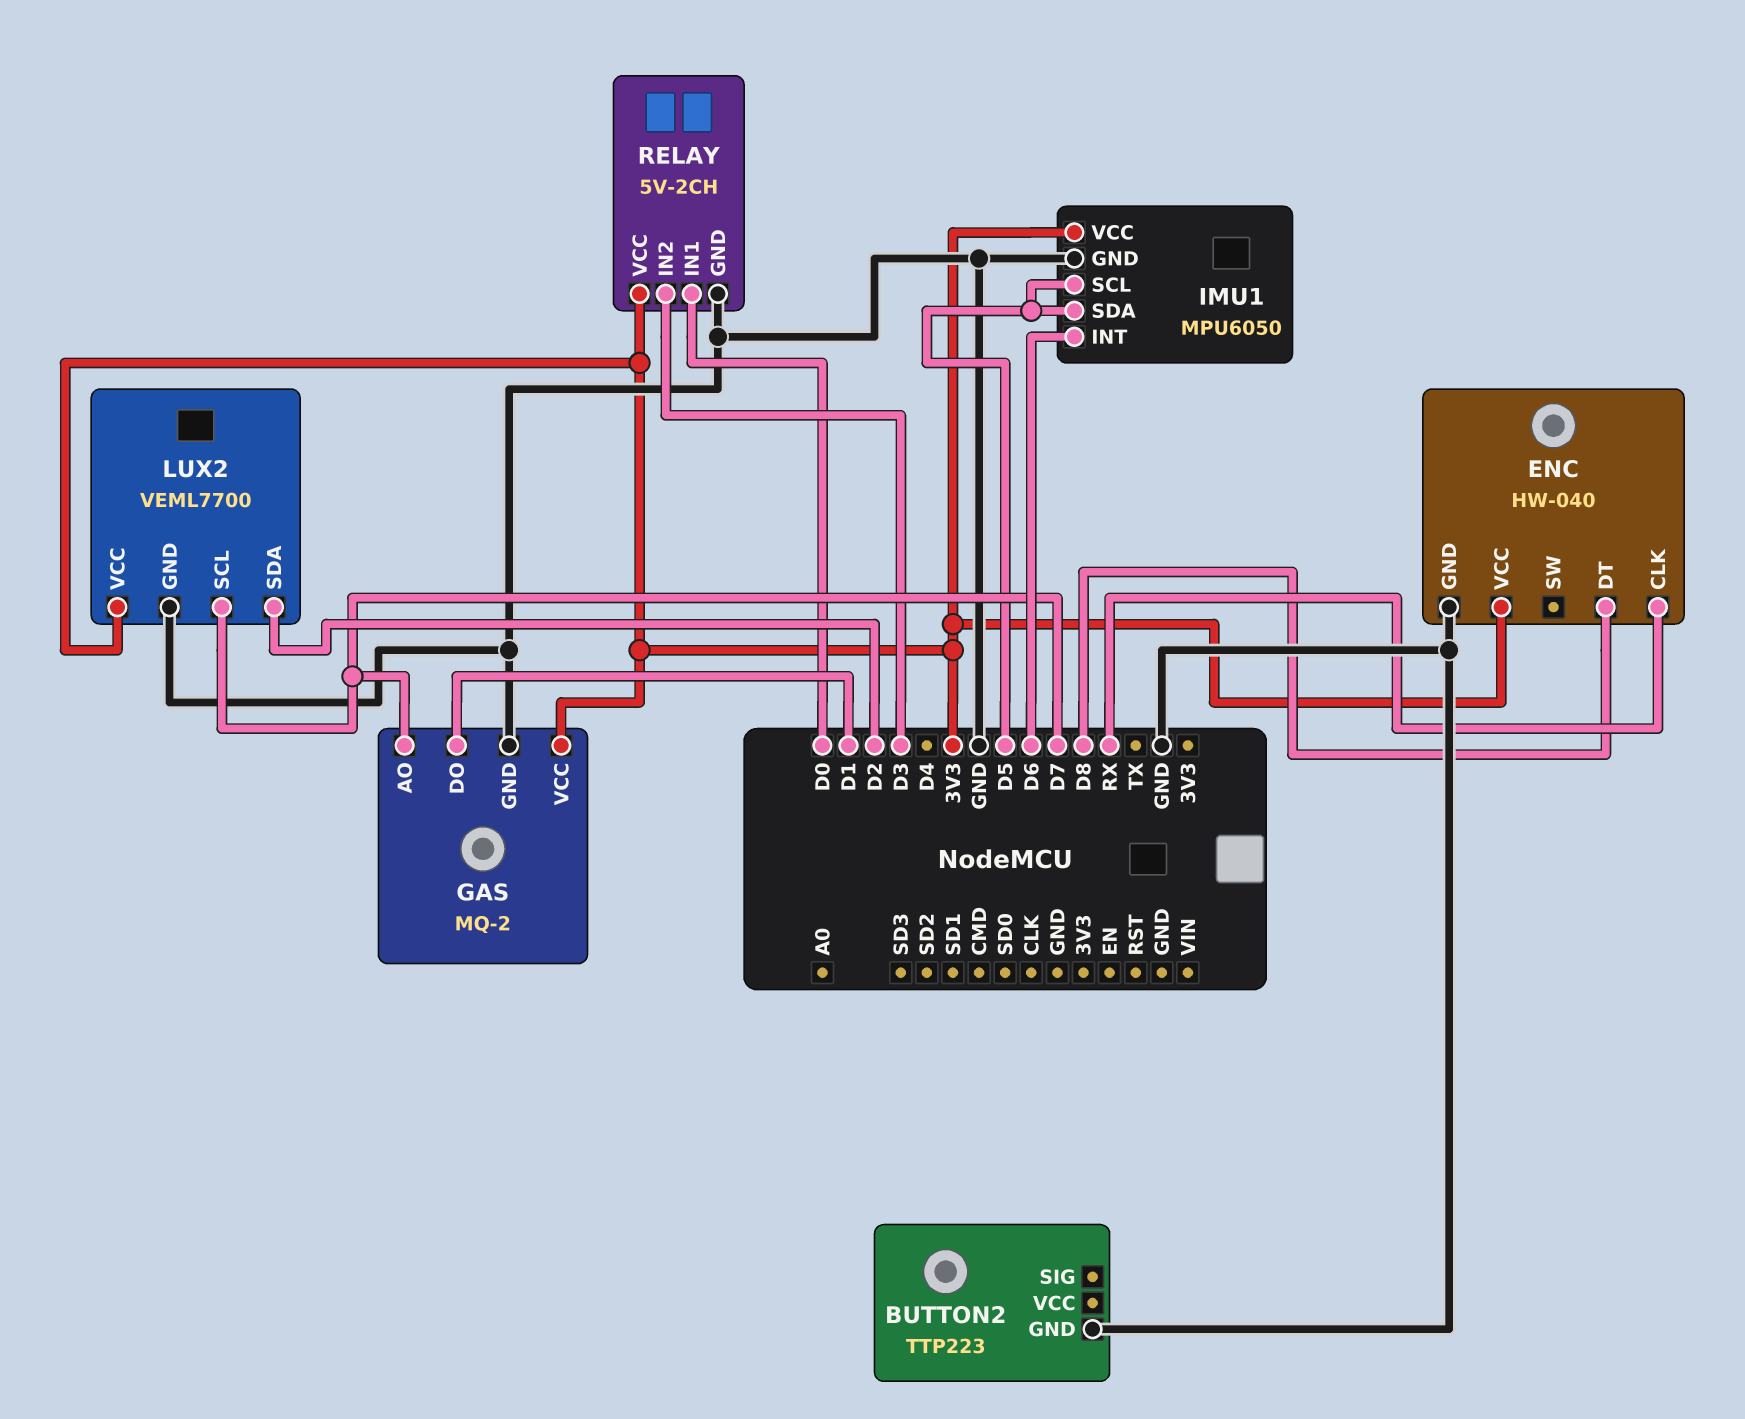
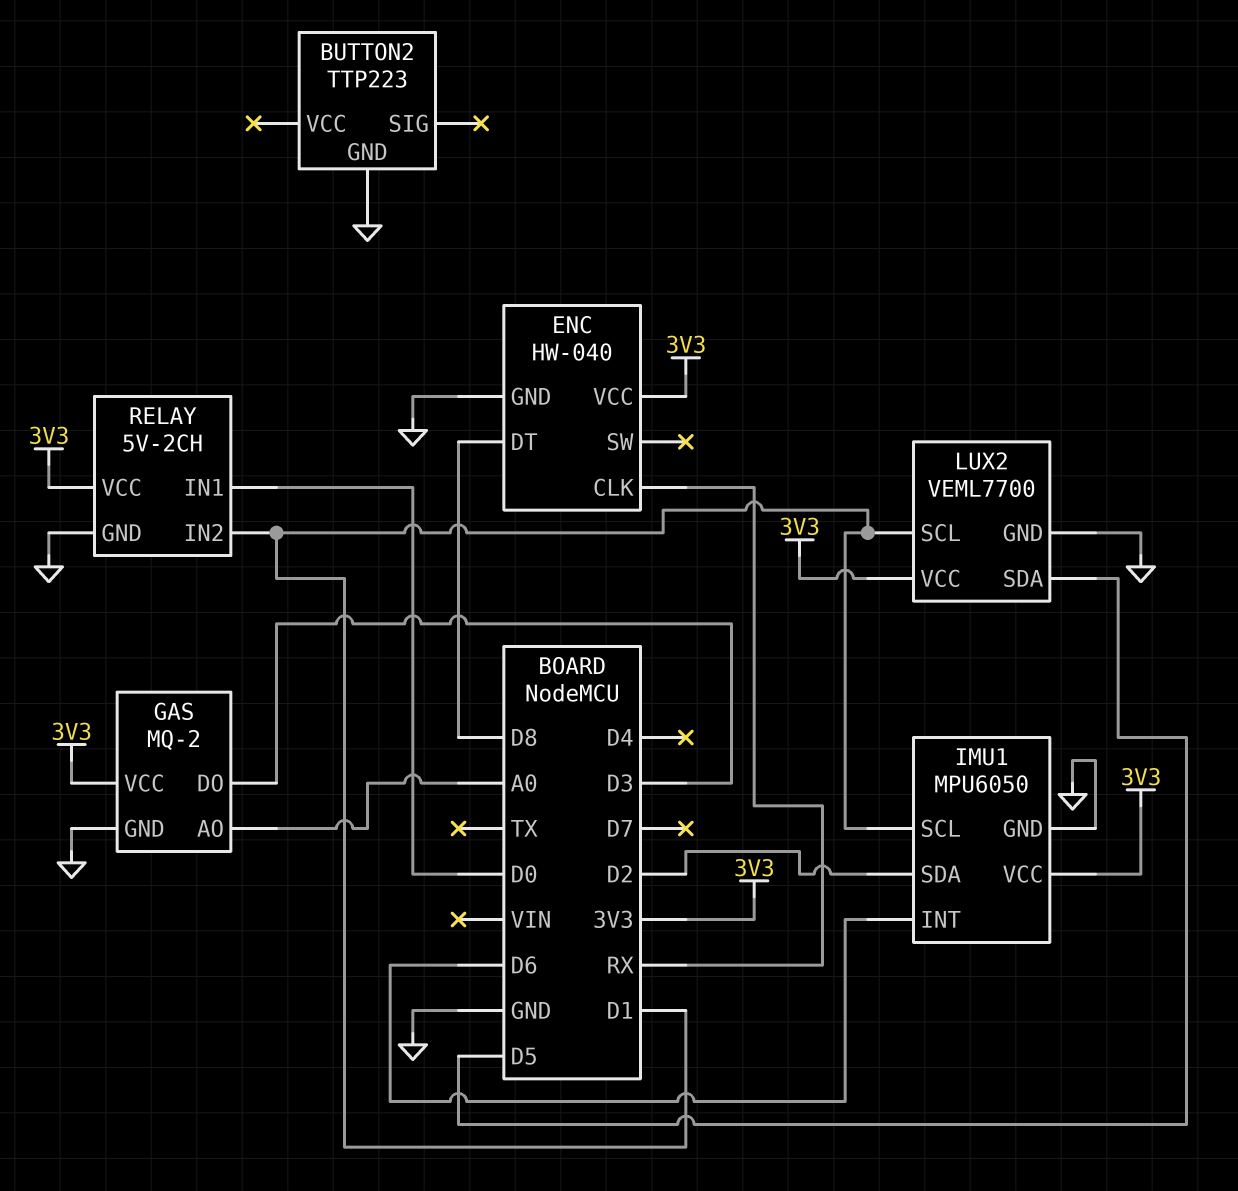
GAS pin AO: D7 -> A0
GAS pin DO: D1 -> D3
IMU1 pin SCL: D5 -> D1
IMU1 pin SDA: D5 -> D2
LUX2 pin SCL: D7 -> D1
LUX2 pin SDA: D2 -> D5
RELAY pin IN2: D3 -> D1

